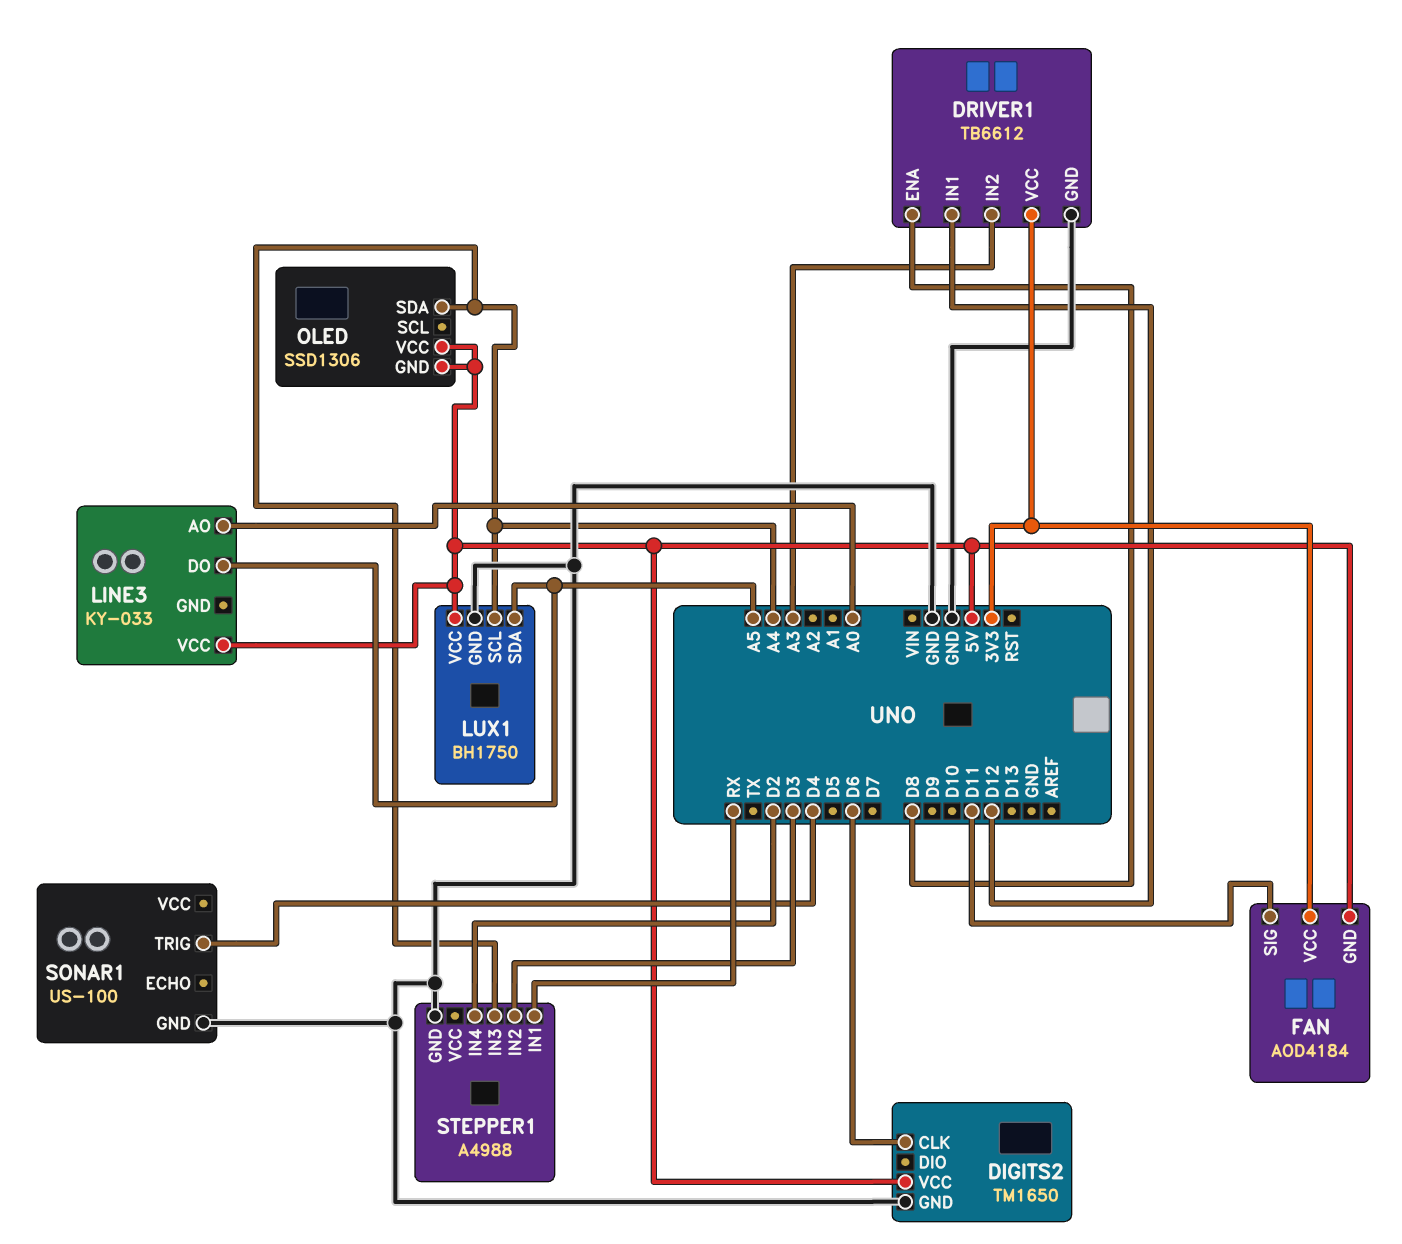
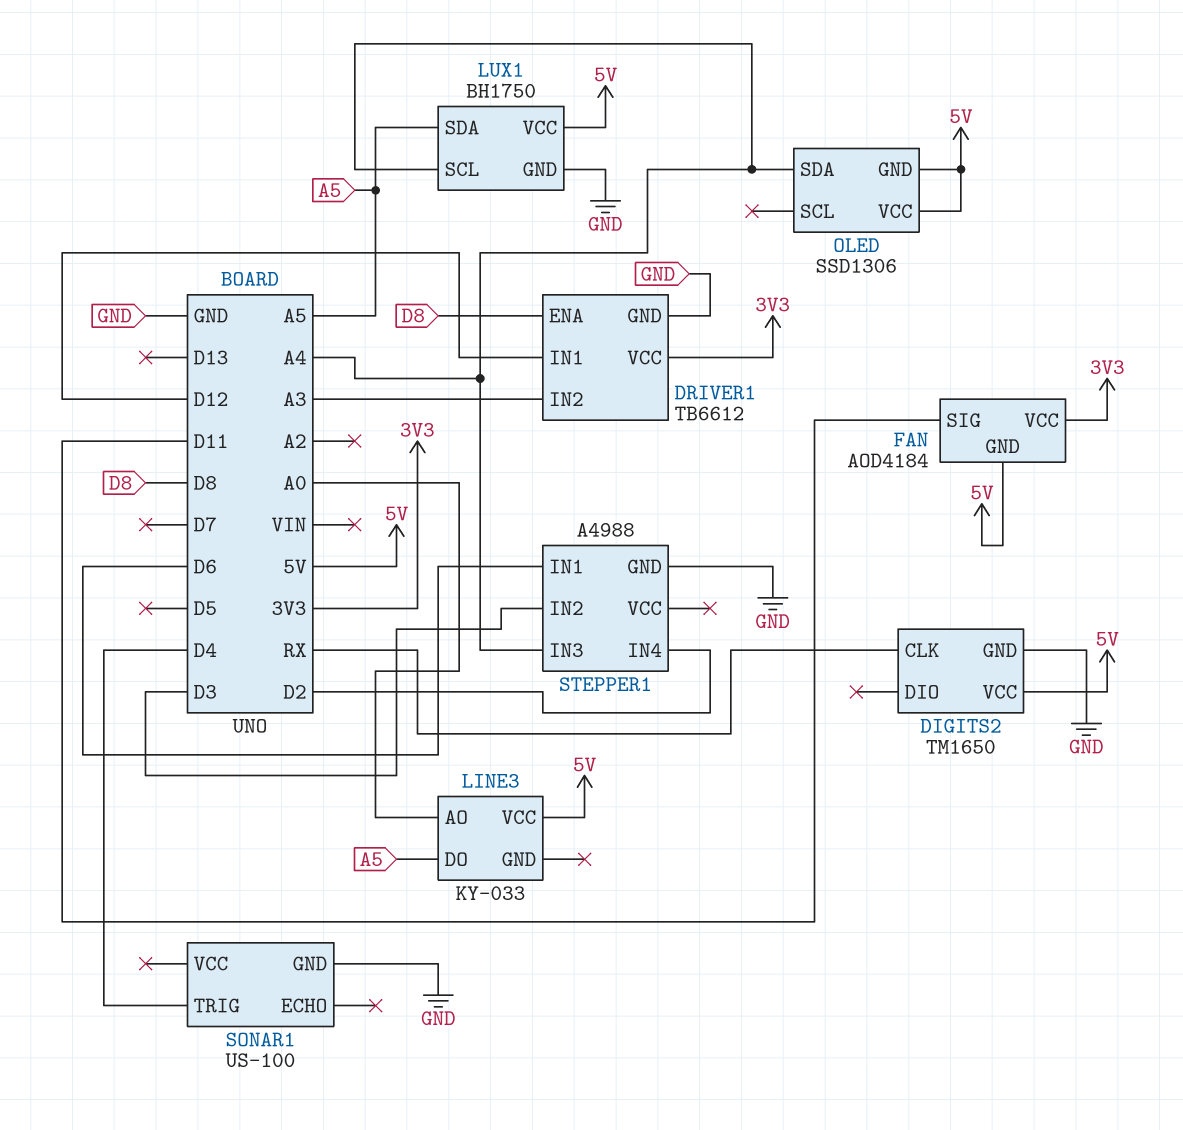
DIGITS2 pin CLK: D6 -> RX
STEPPER1 pin IN1: RX -> D6

